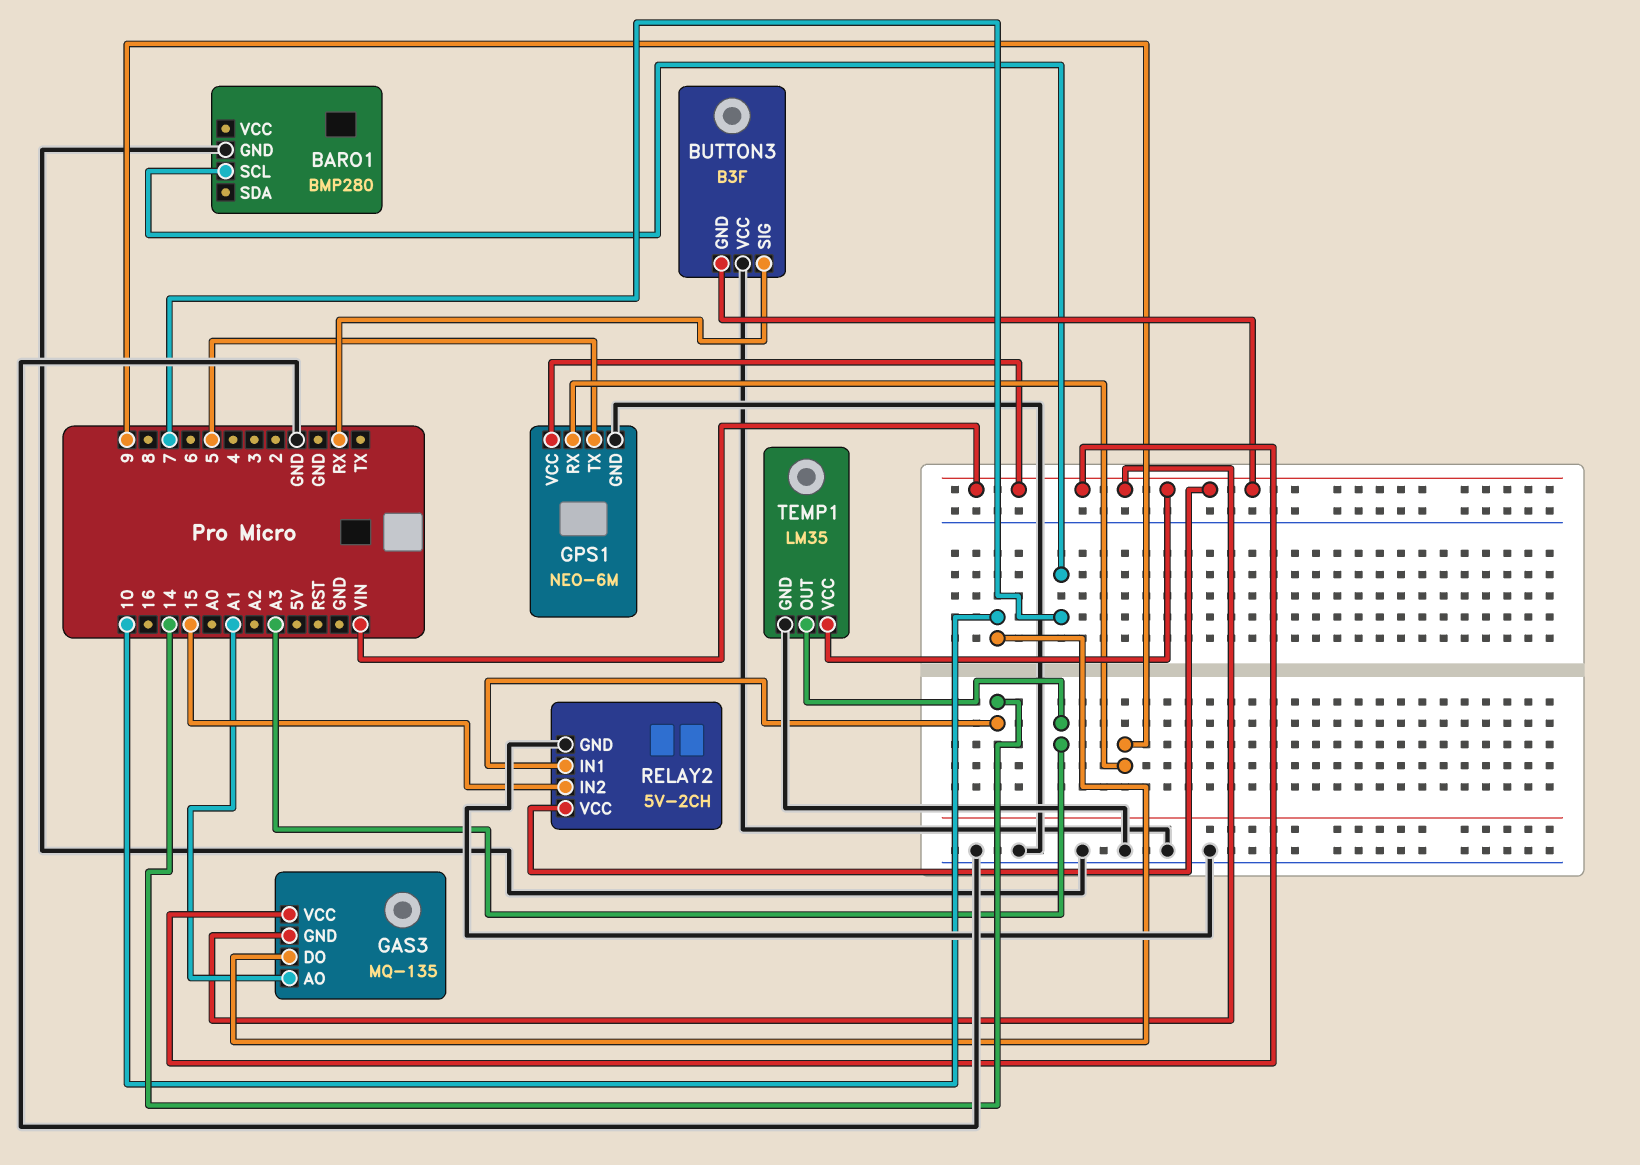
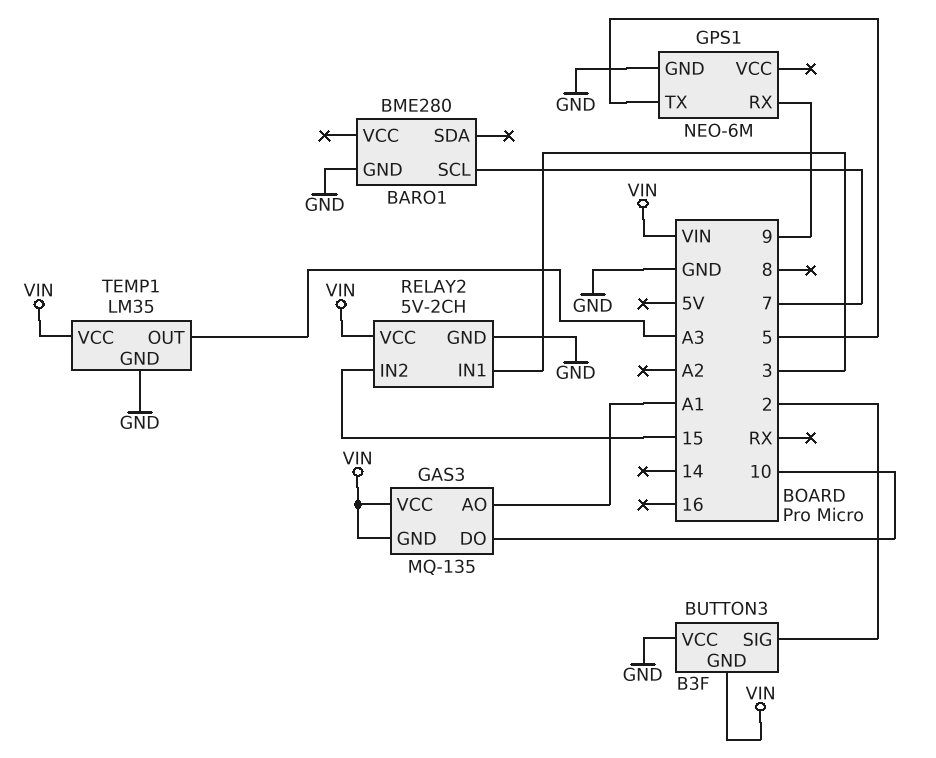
BARO1: BMP280 -> BME280
BUTTON3 pin SIG: RX -> 2
GPS1 pin VCC: VIN -> none
RELAY2 pin IN1: 14 -> 3

